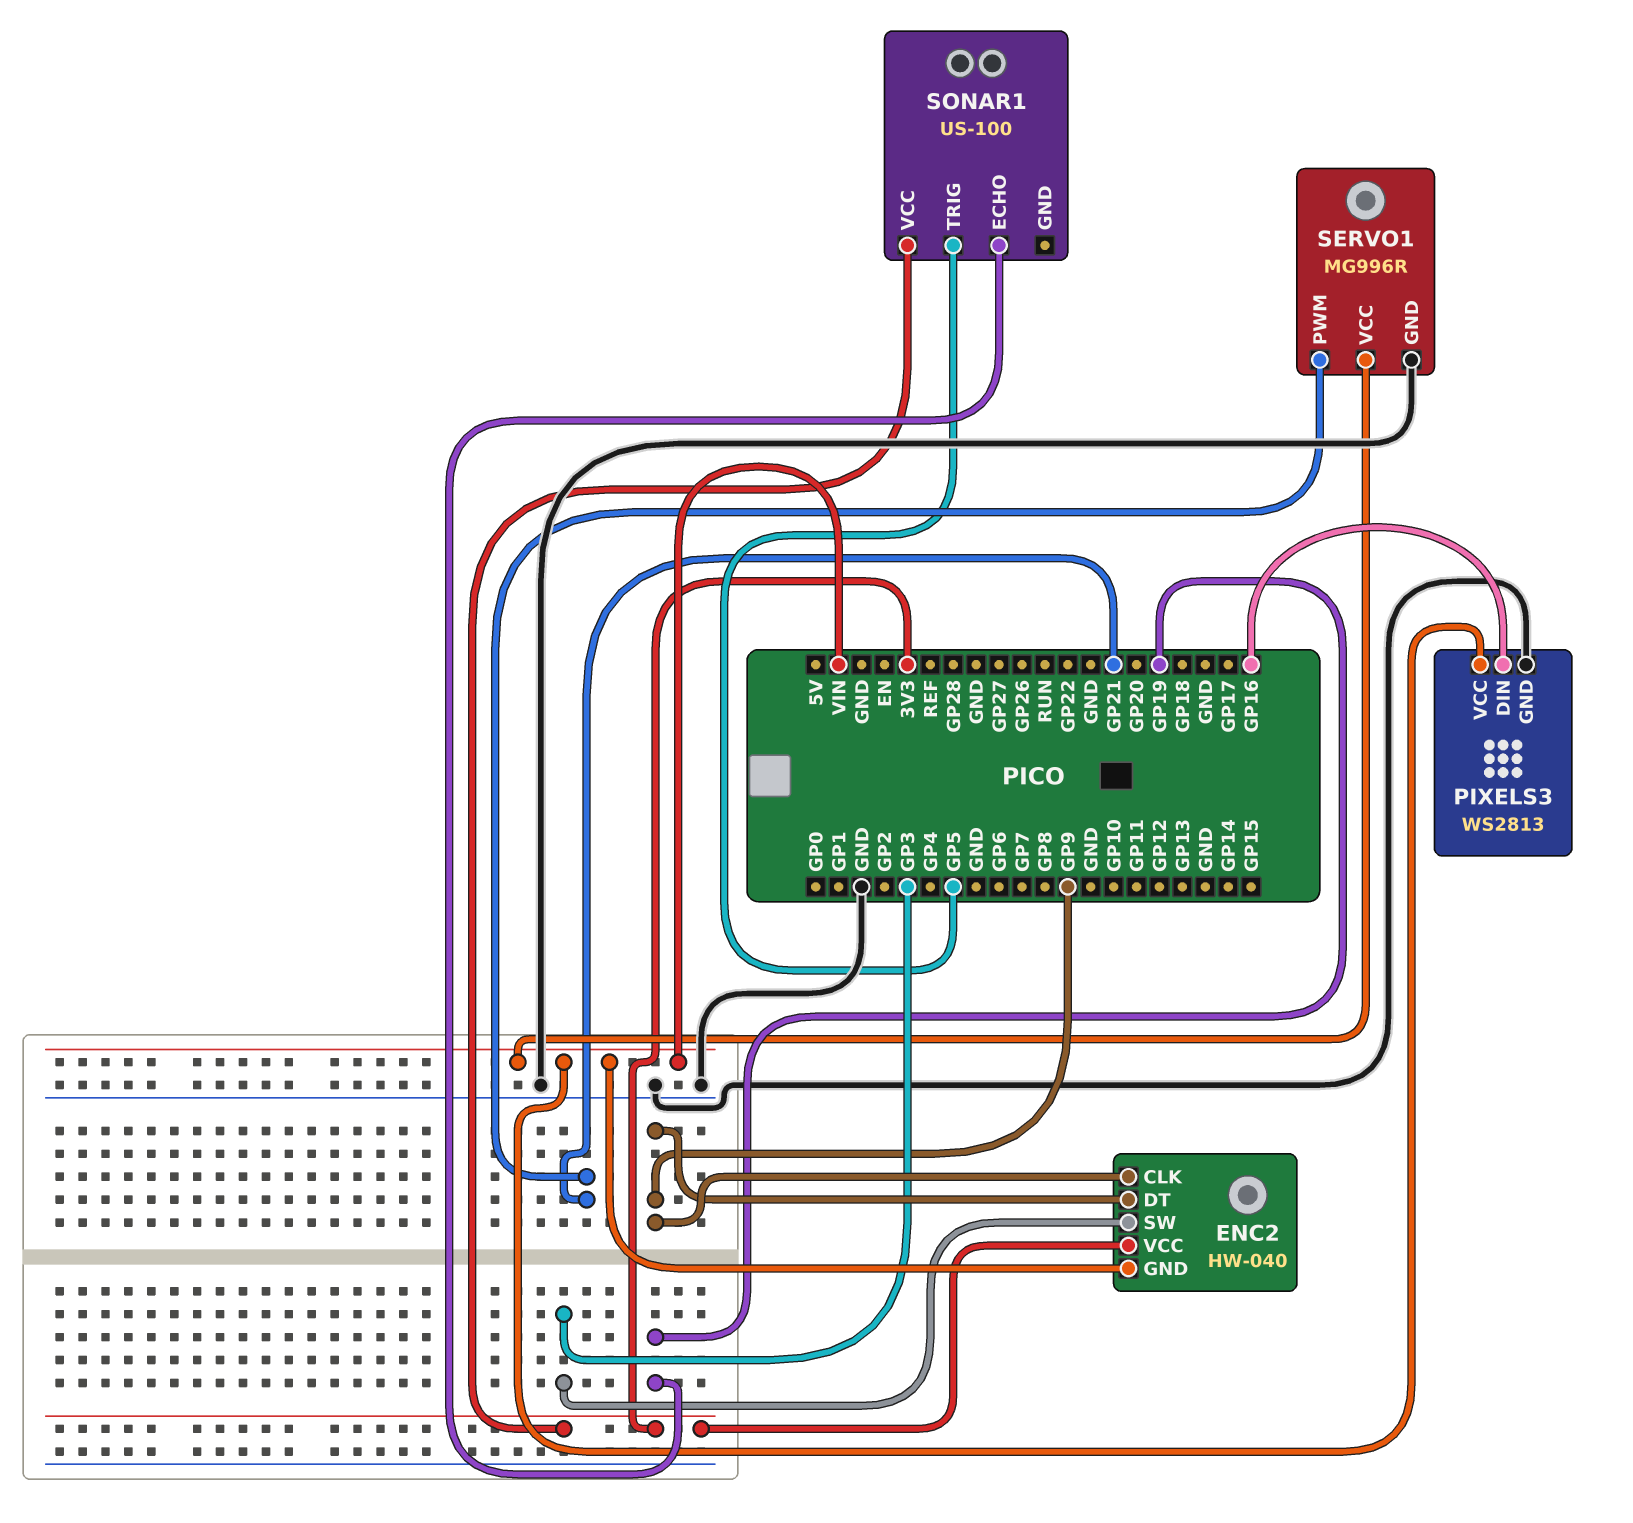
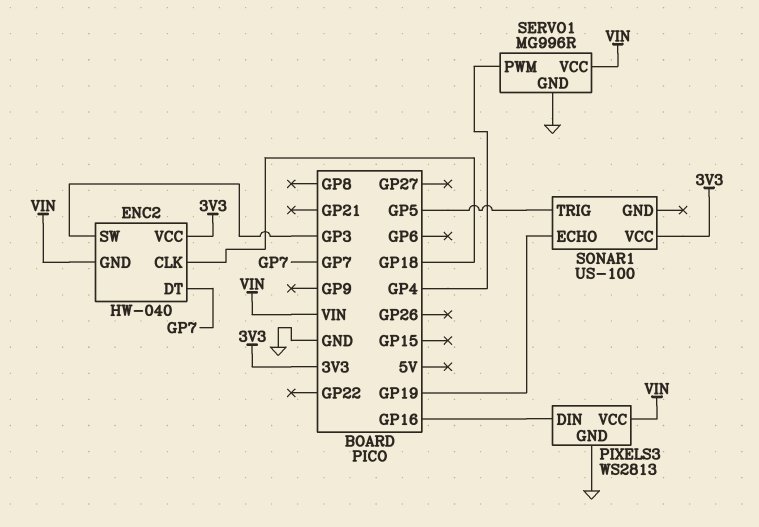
ENC2 pin CLK: GP9 -> GP18
ENC2 pin DT: GP9 -> GP7
SERVO1 pin PWM: GP21 -> GP4

